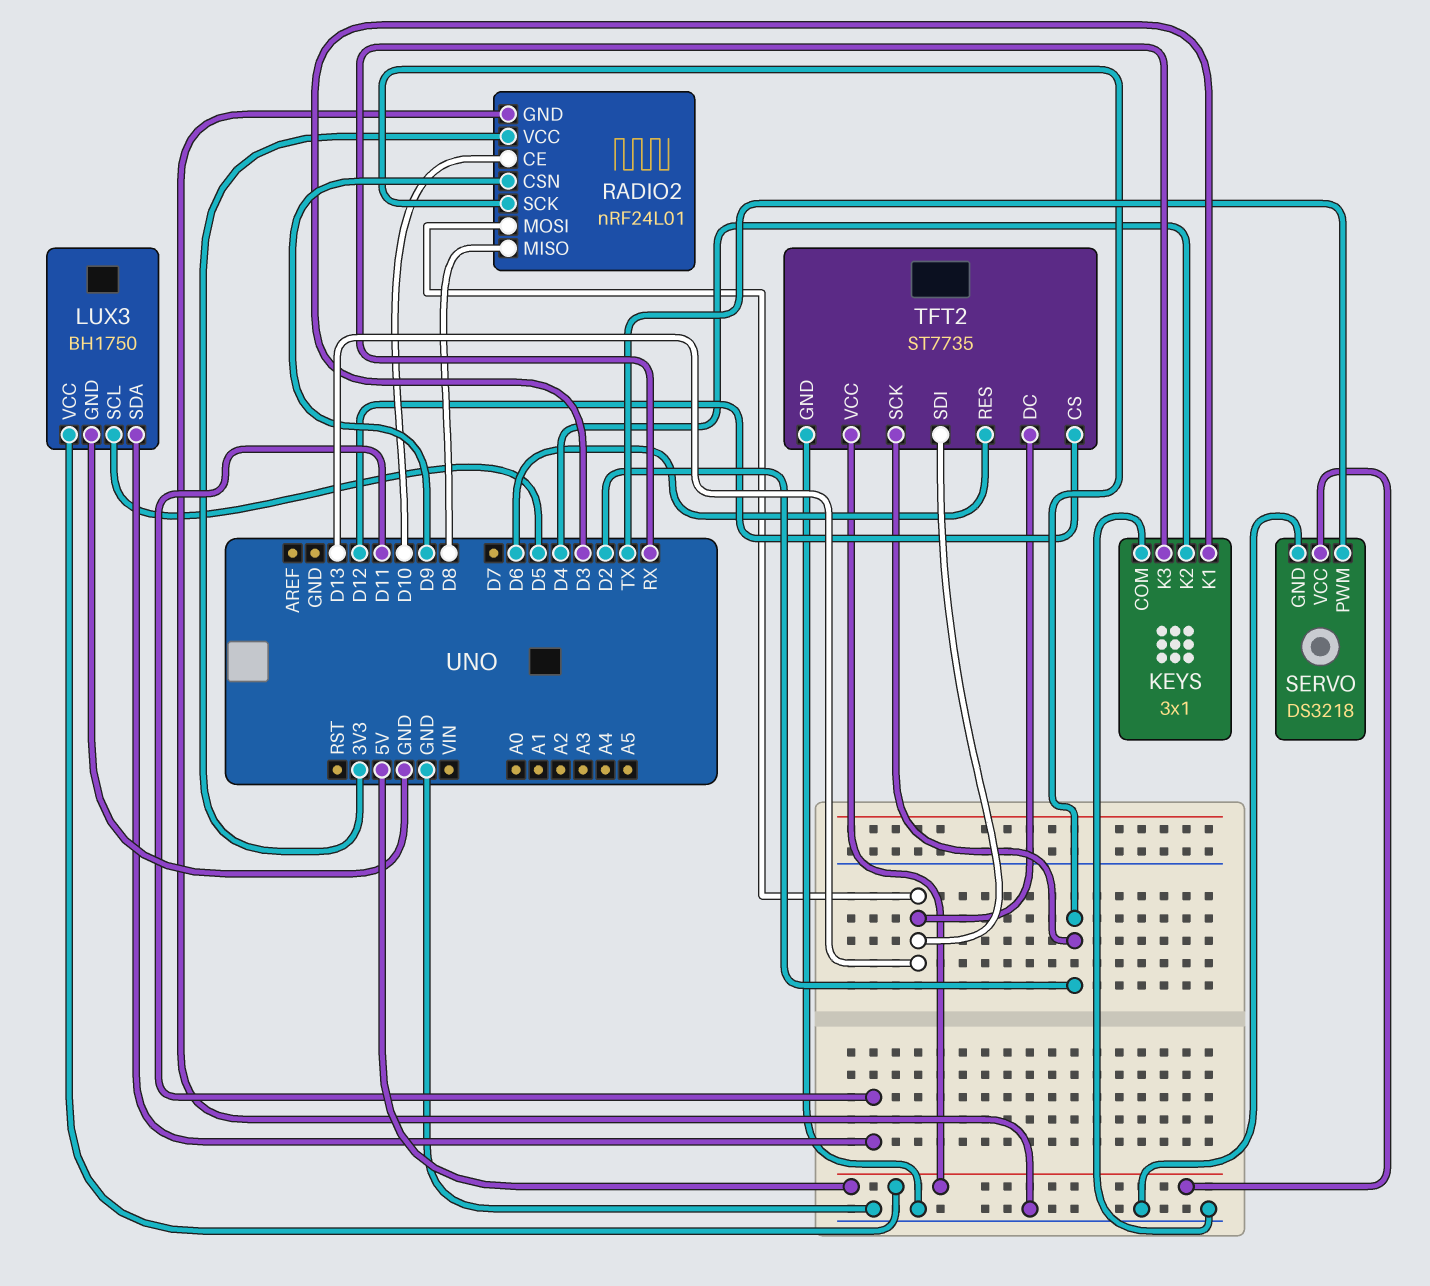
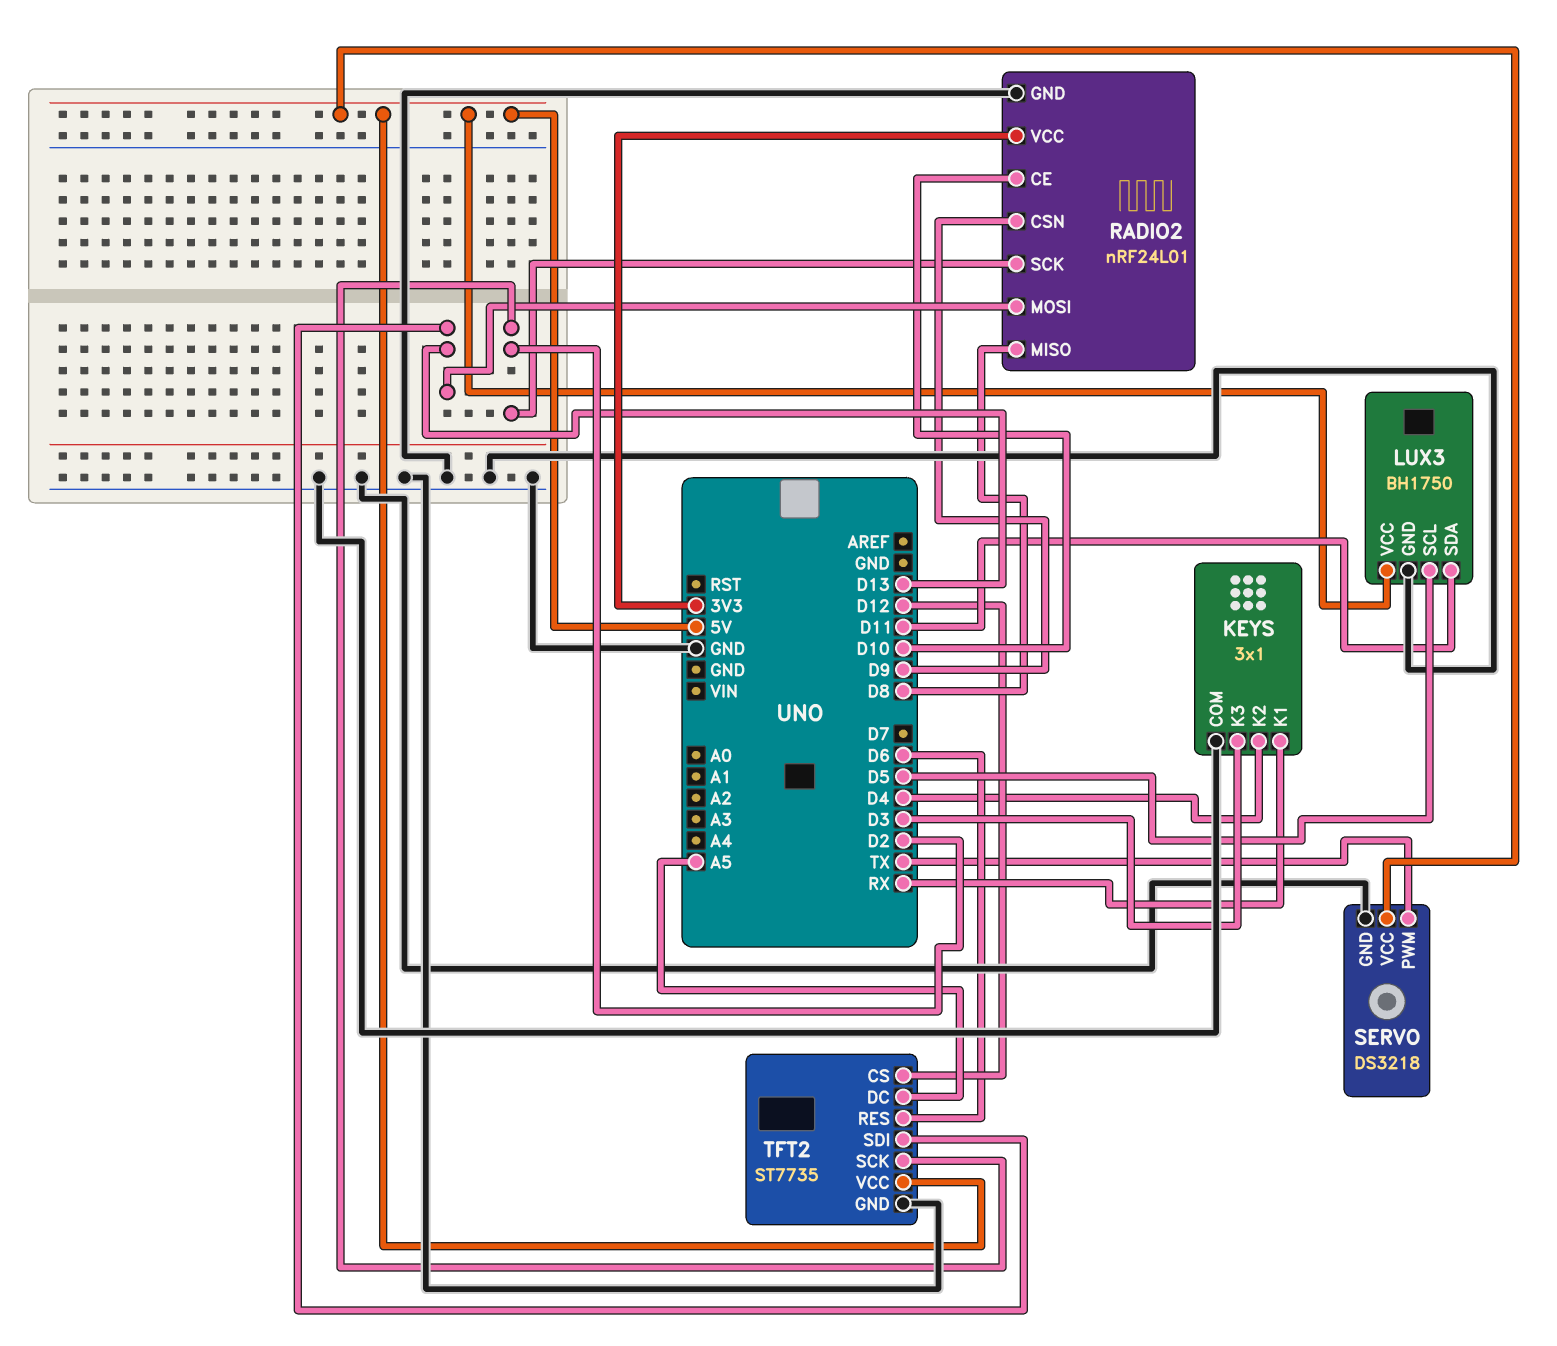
KEYS pin K1: D3 -> RX
KEYS pin K3: RX -> D3
TFT2 pin DC: D13 -> A5

